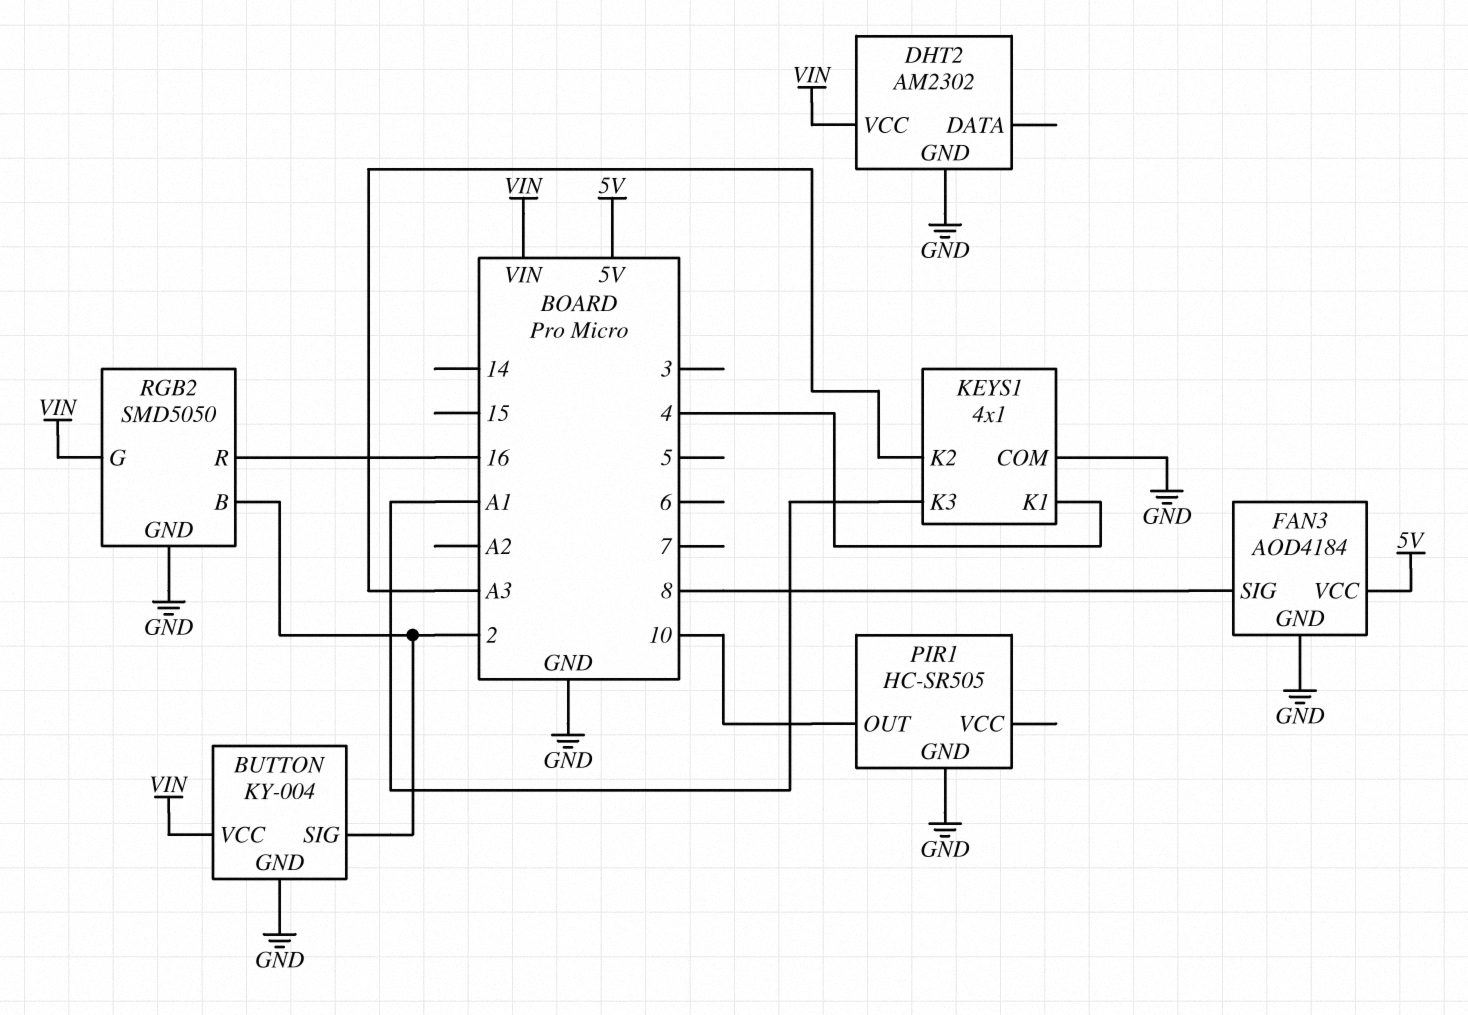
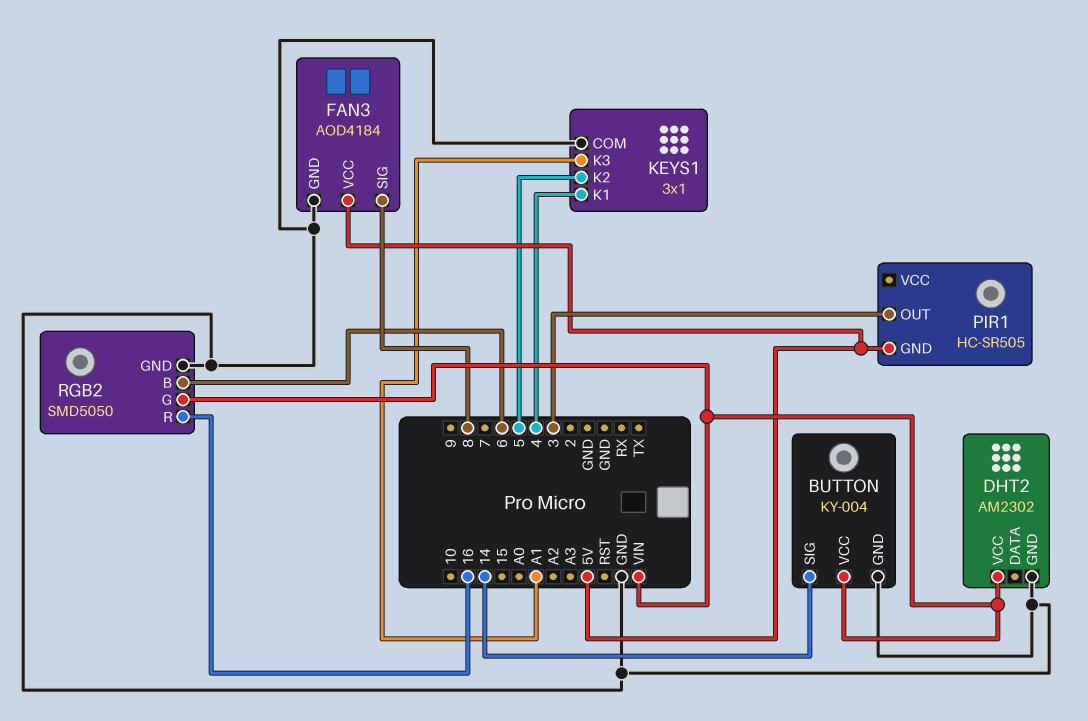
BUTTON pin SIG: 2 -> 14
KEYS1: 4x1 -> 3x1
KEYS1 pin K2: A3 -> 5
PIR1 pin GND: GND -> 5V
PIR1 pin OUT: 10 -> 3
RGB2 pin B: 2 -> 6

